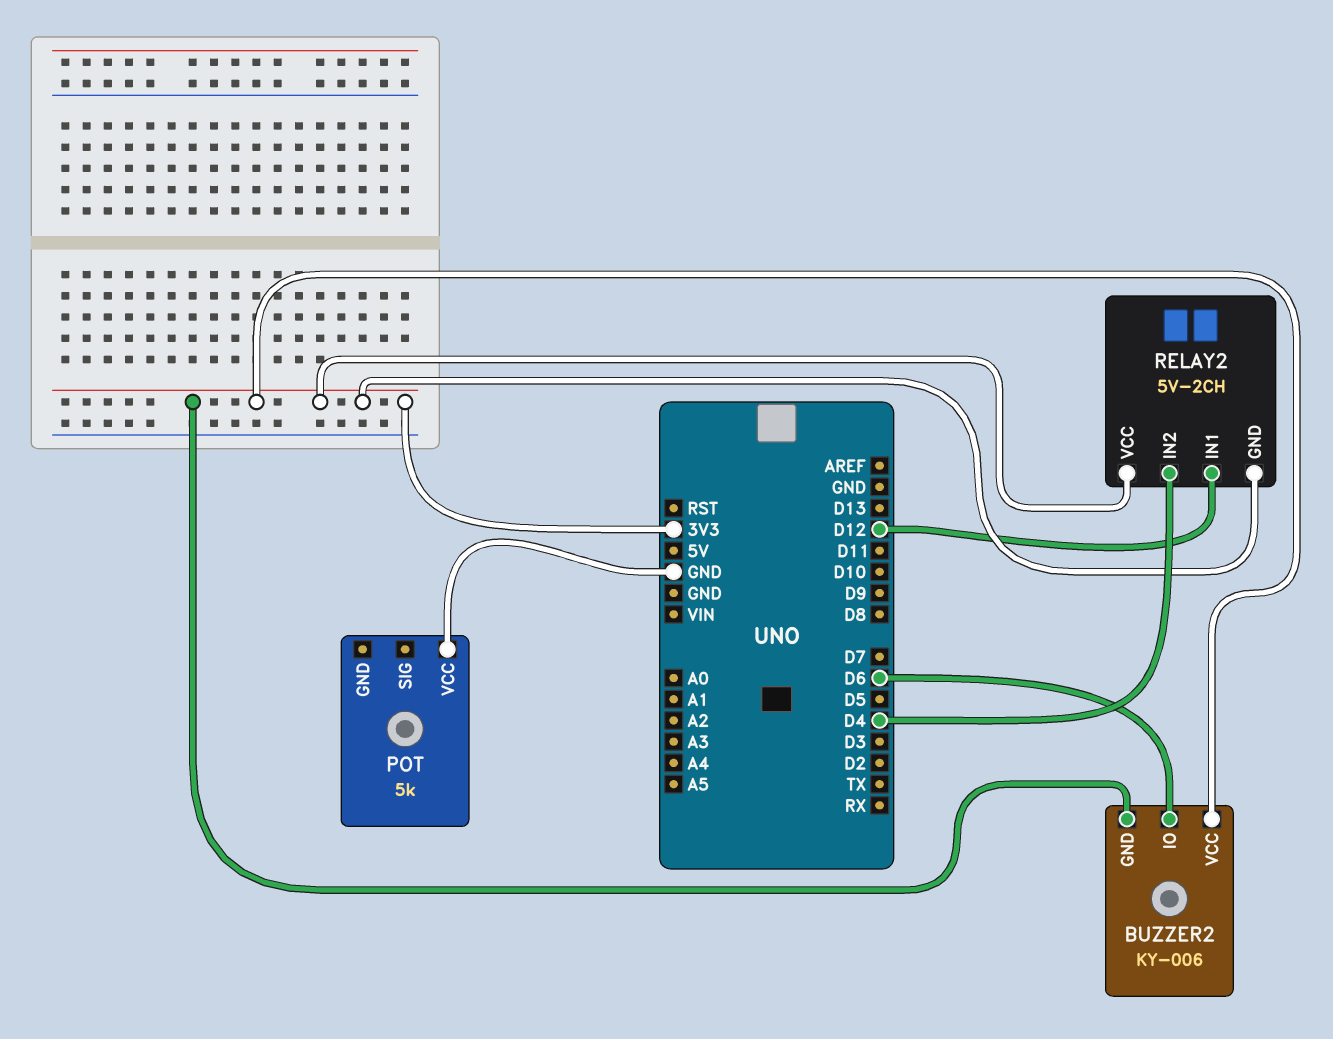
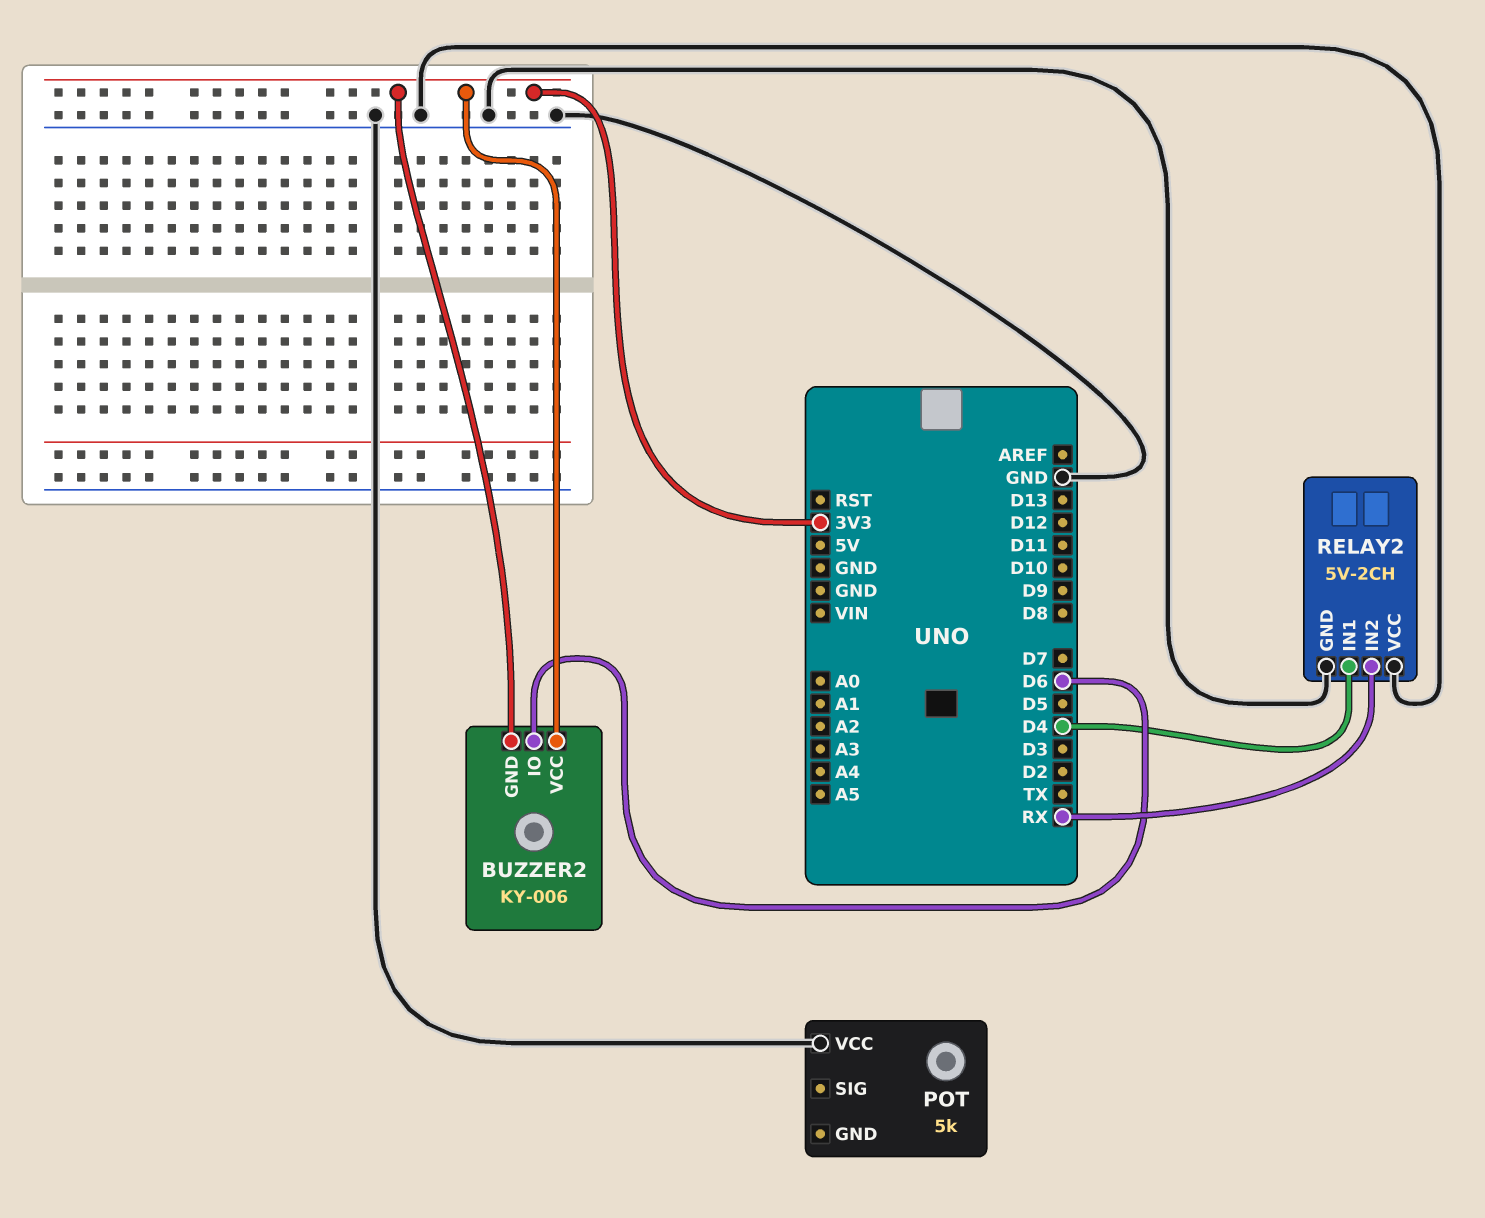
RELAY2 pin GND: 3V3 -> GND
RELAY2 pin IN1: D12 -> D4
RELAY2 pin IN2: D4 -> RX
RELAY2 pin VCC: 3V3 -> GND

